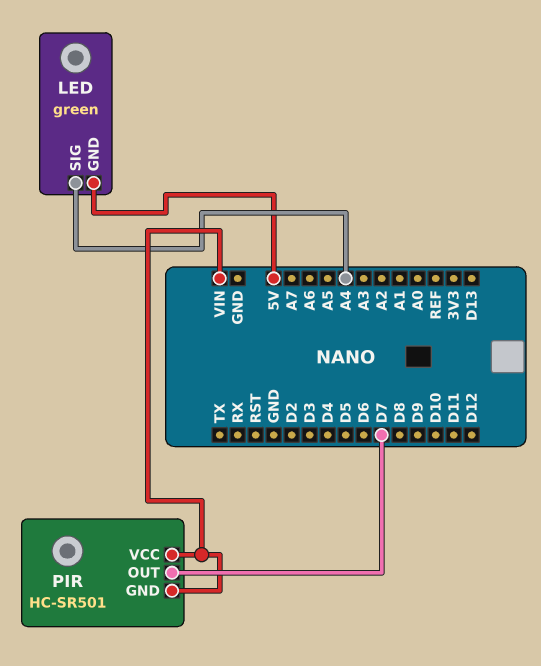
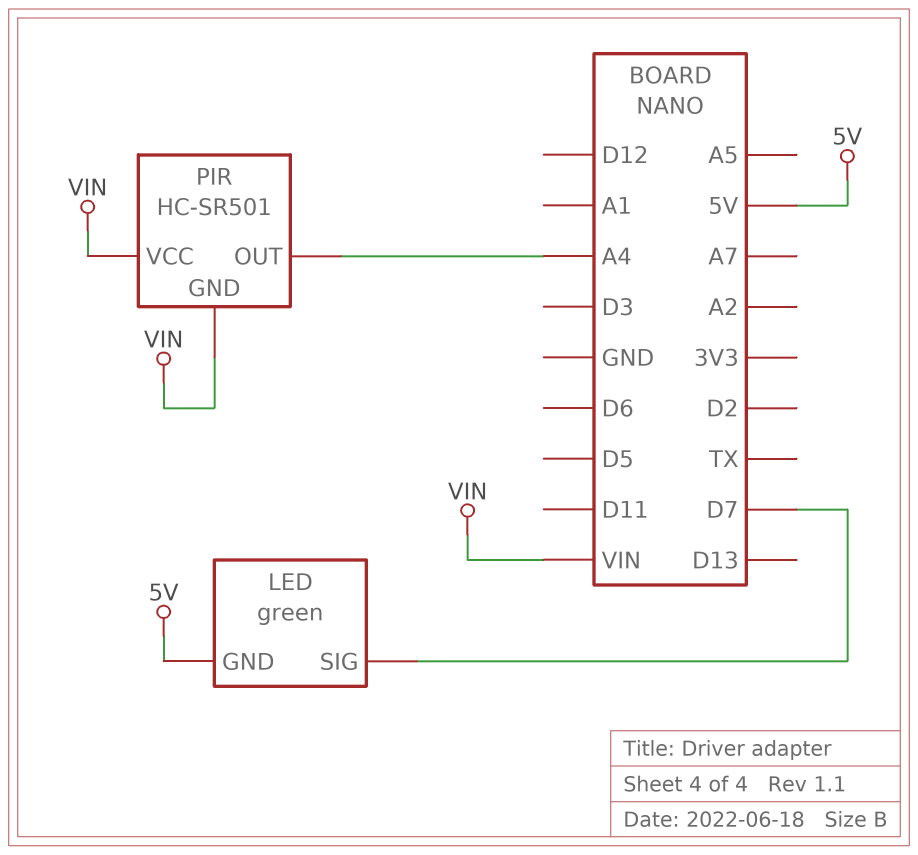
LED pin SIG: A4 -> D7
PIR pin OUT: D7 -> A4

